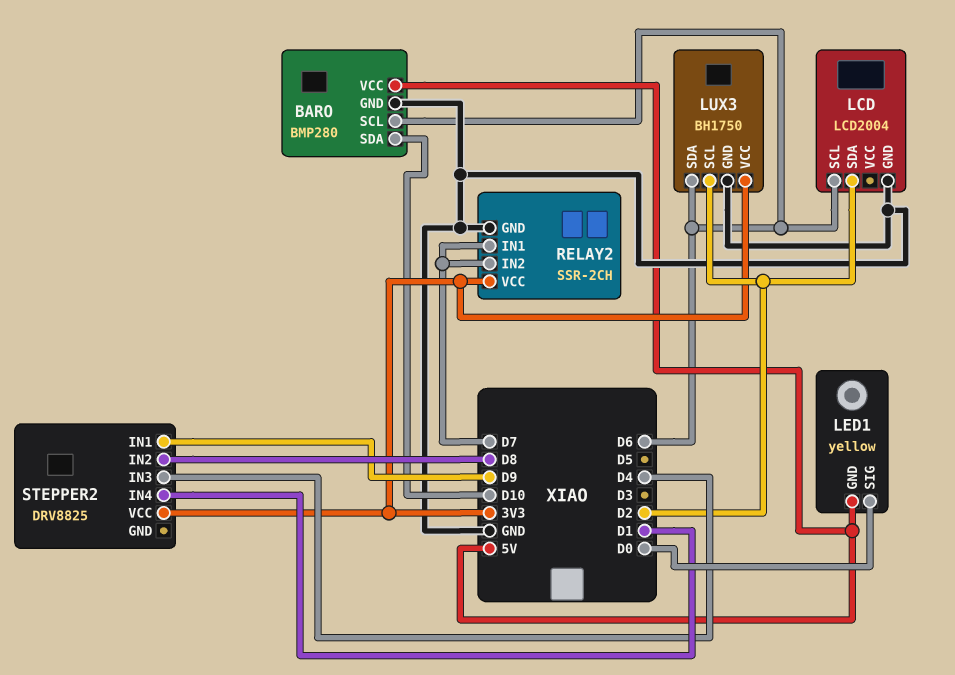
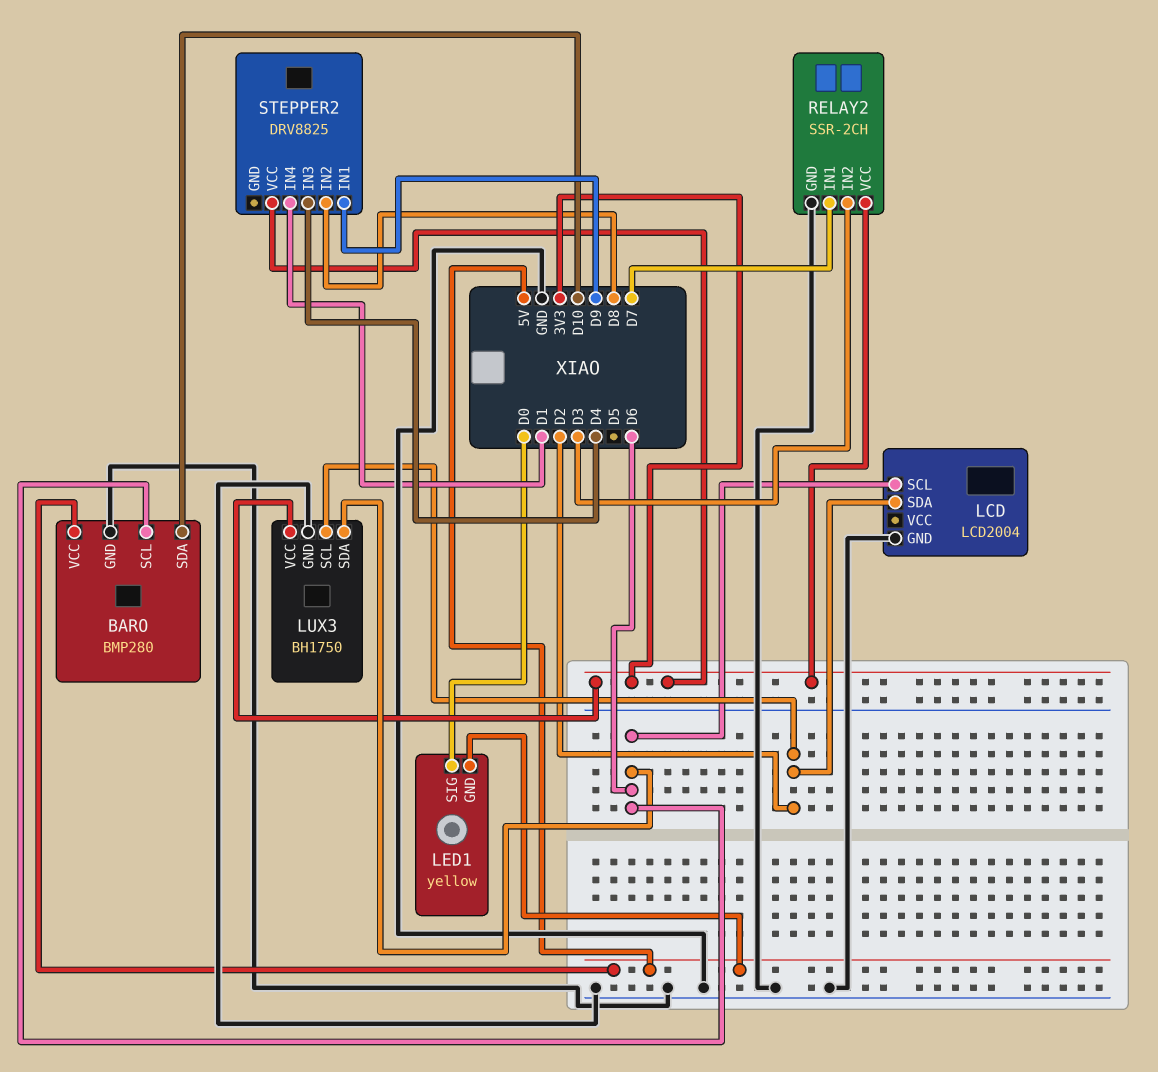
RELAY2 pin IN2: D7 -> D3

